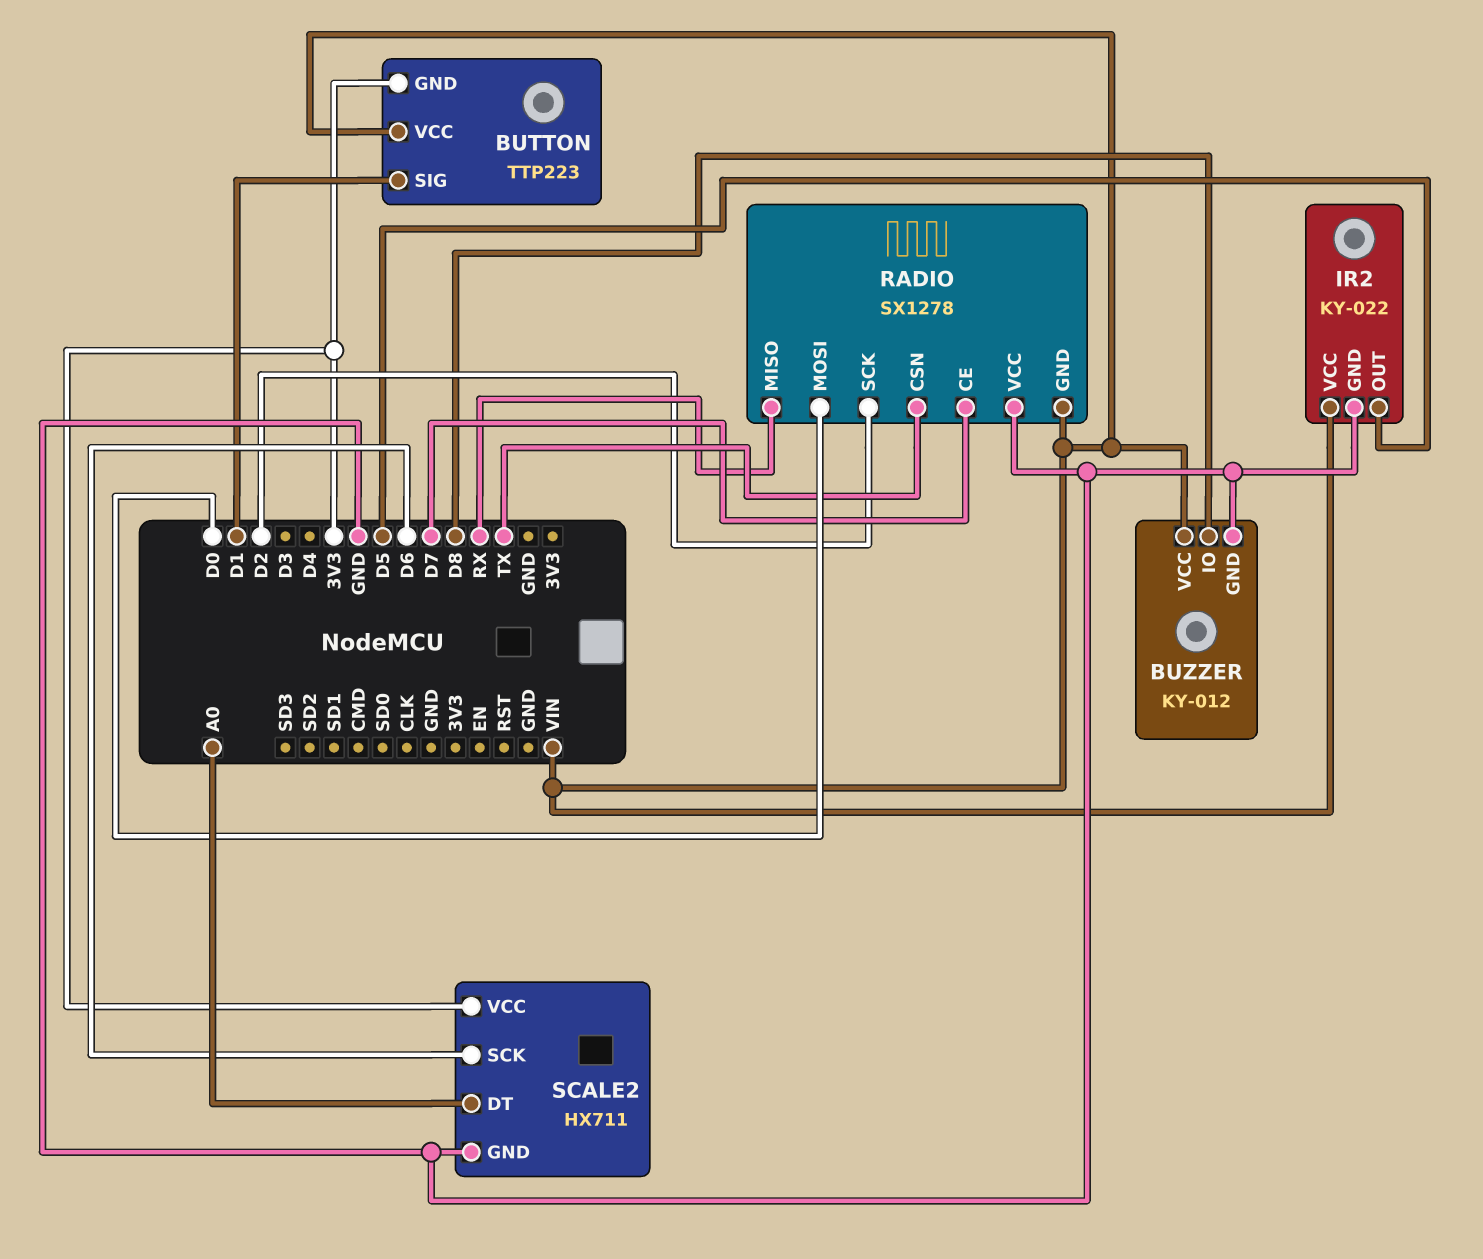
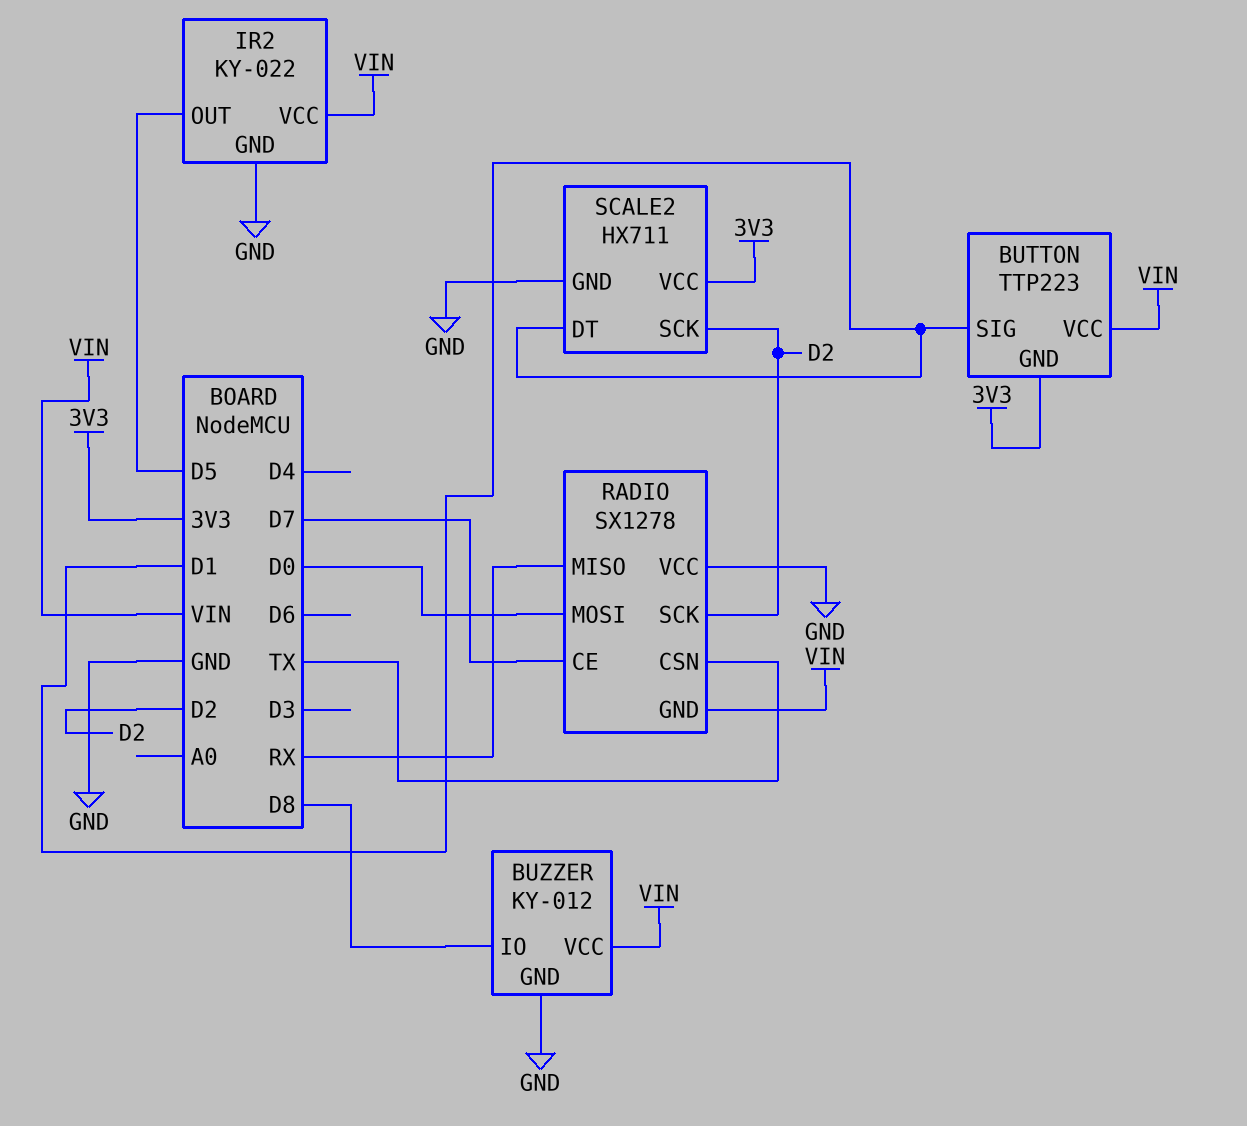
SCALE2 pin DT: A0 -> D1
SCALE2 pin SCK: D6 -> D2

